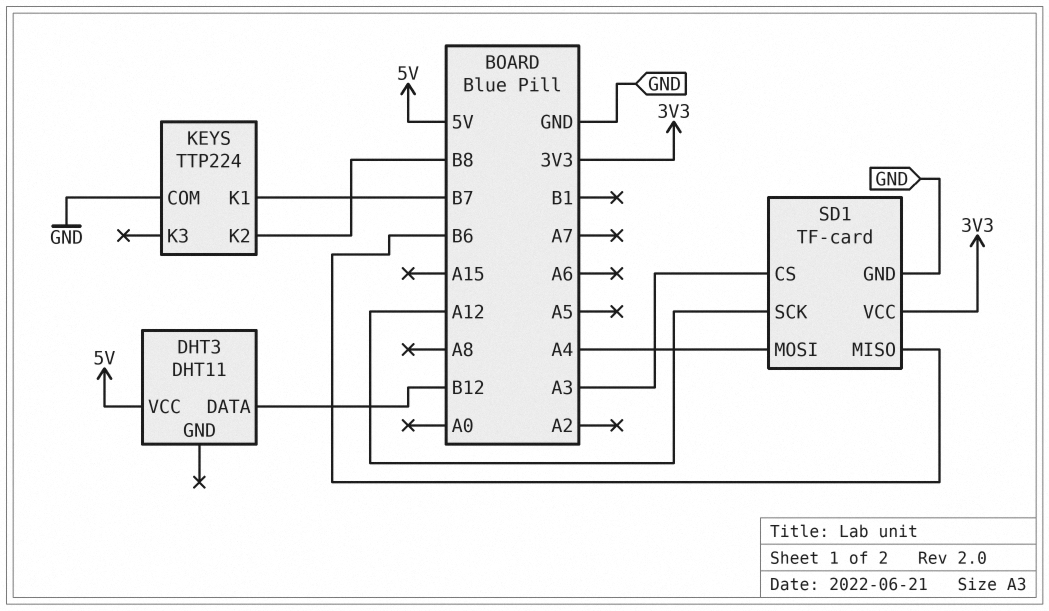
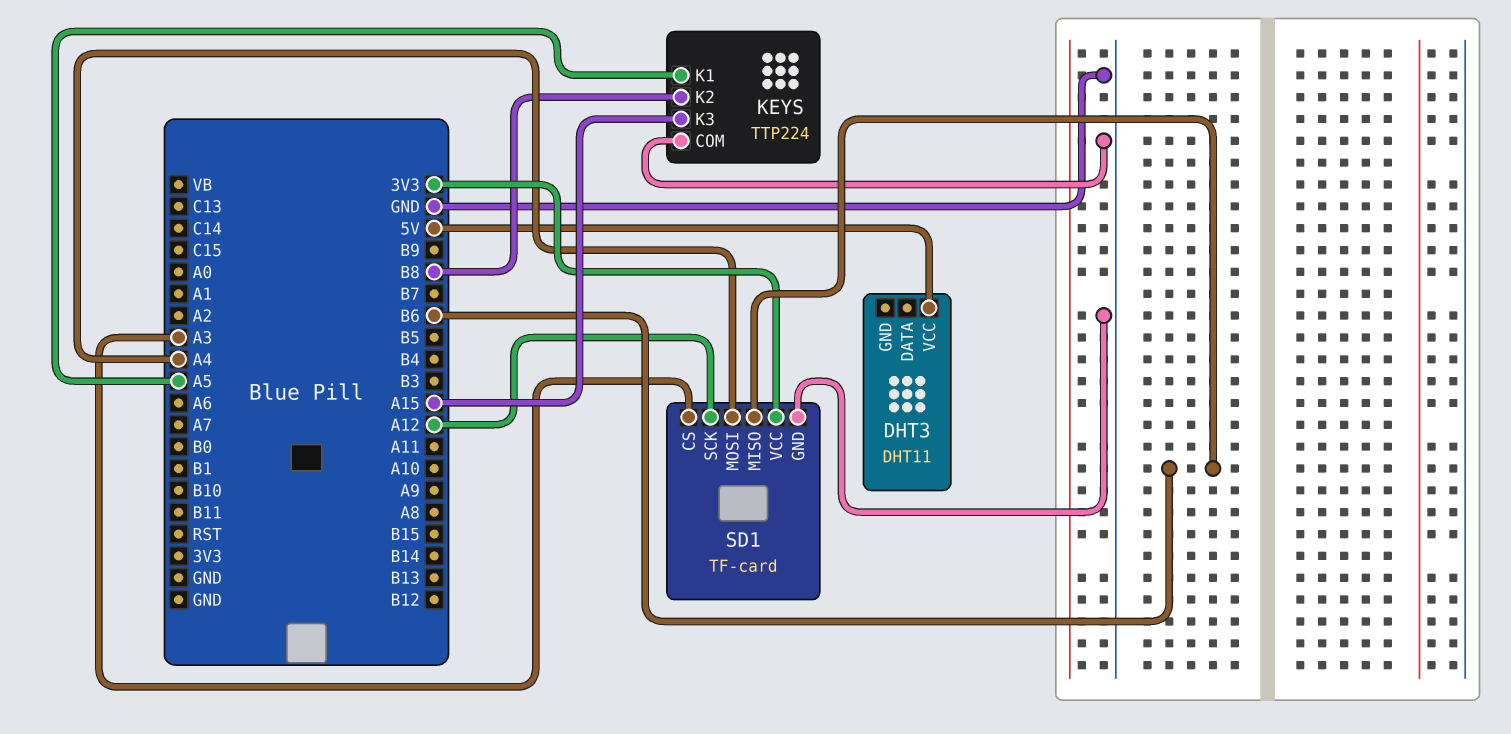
DHT3 pin DATA: B12 -> none
KEYS pin K1: B7 -> A5
KEYS pin K3: none -> A15

